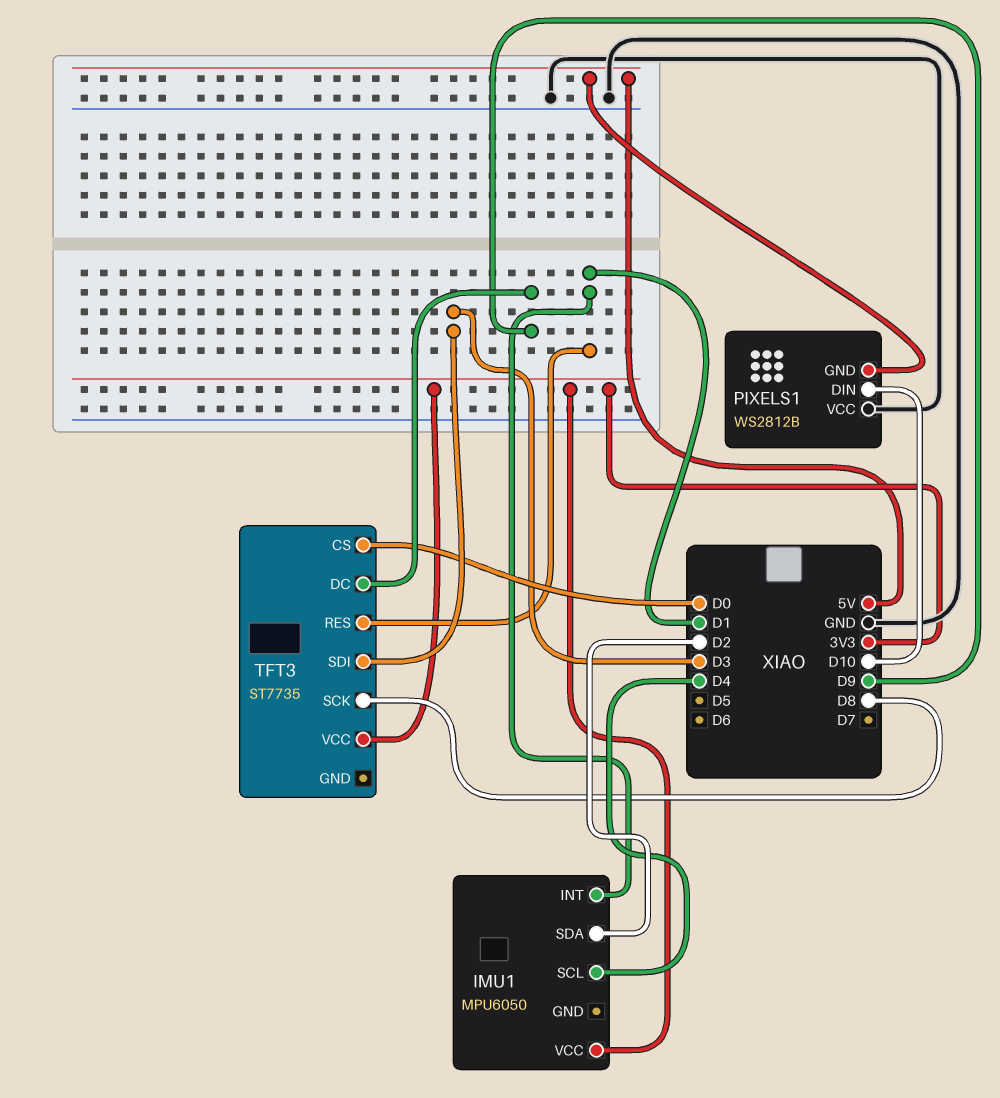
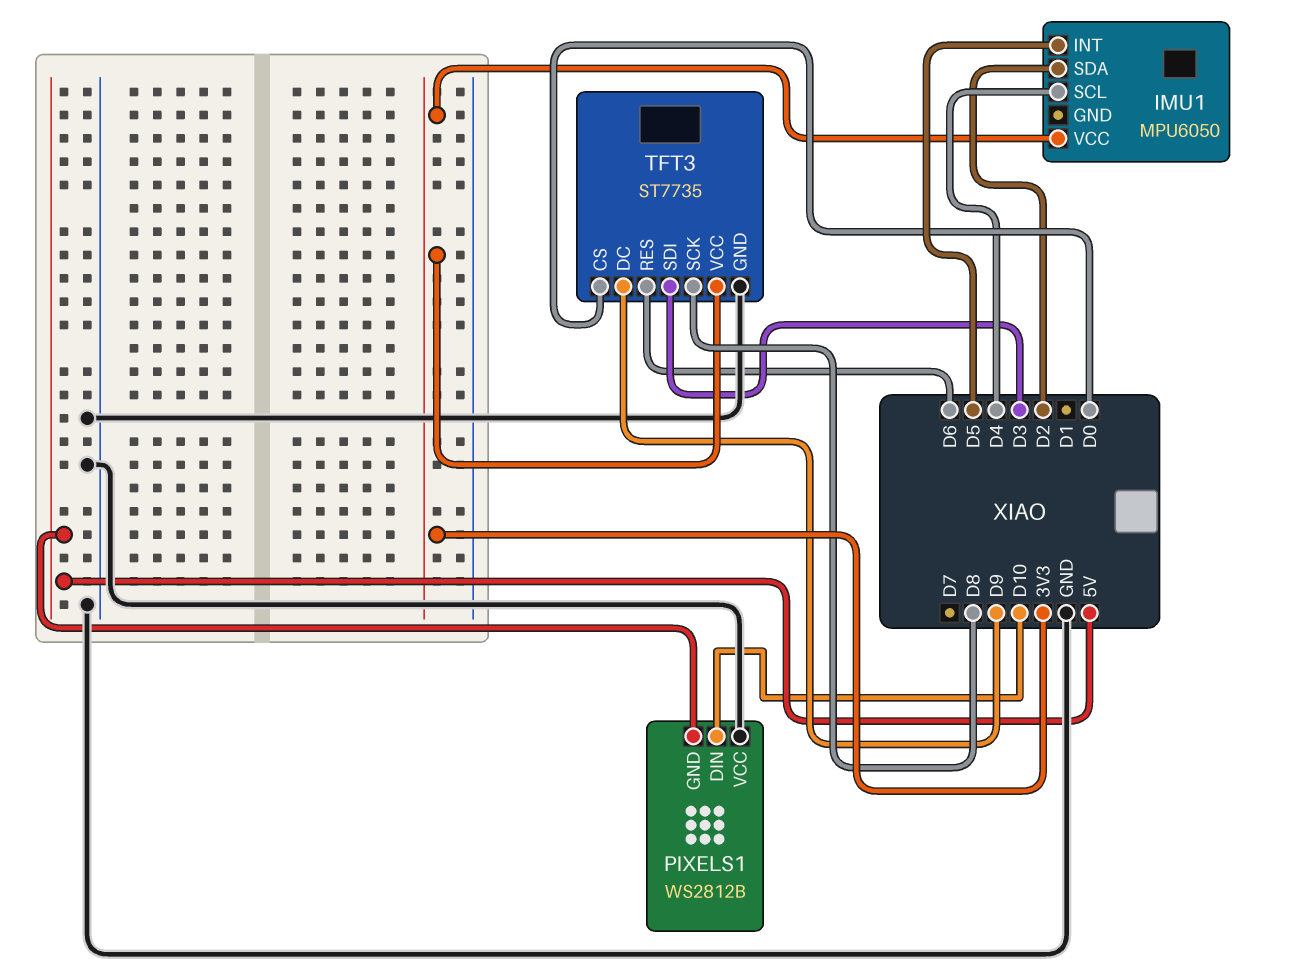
IMU1 pin INT: D1 -> D5
TFT3 pin GND: none -> GND
TFT3 pin RES: D1 -> D6

